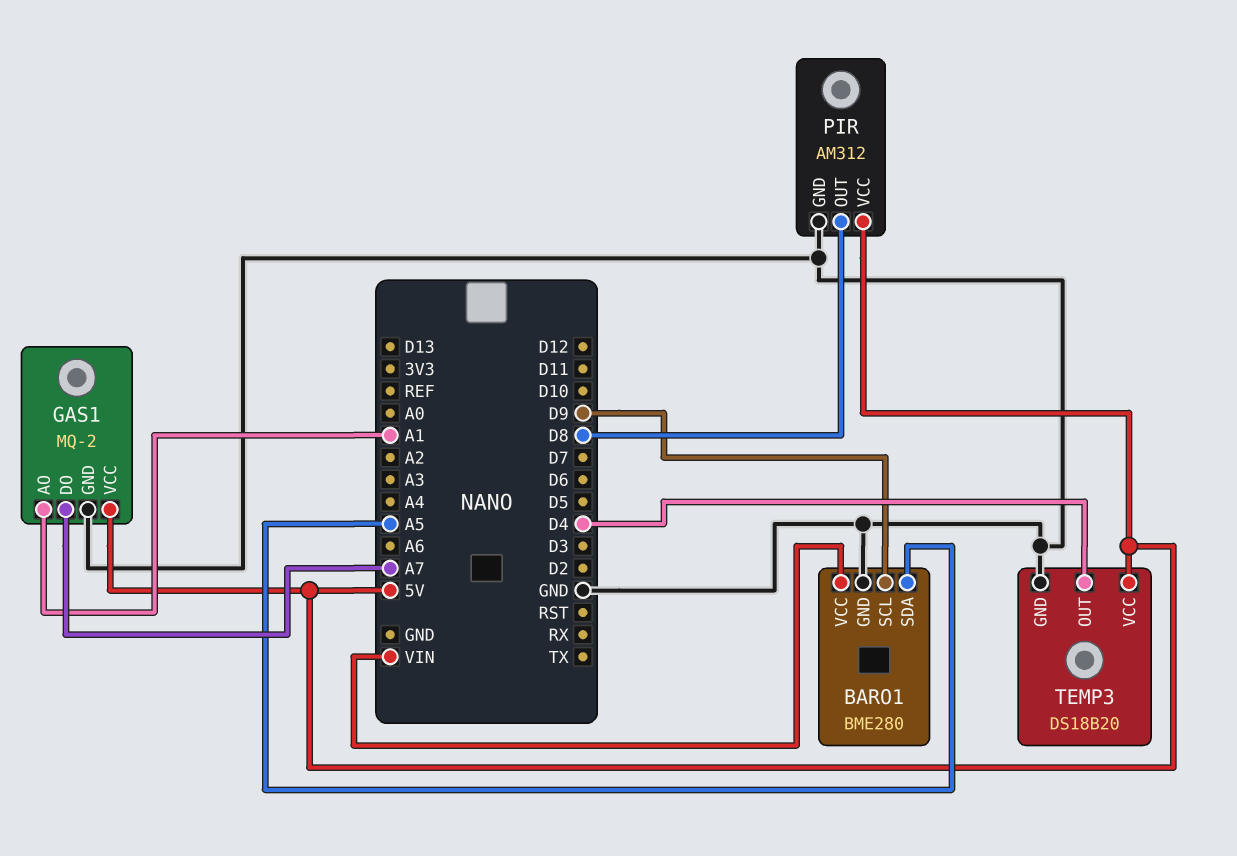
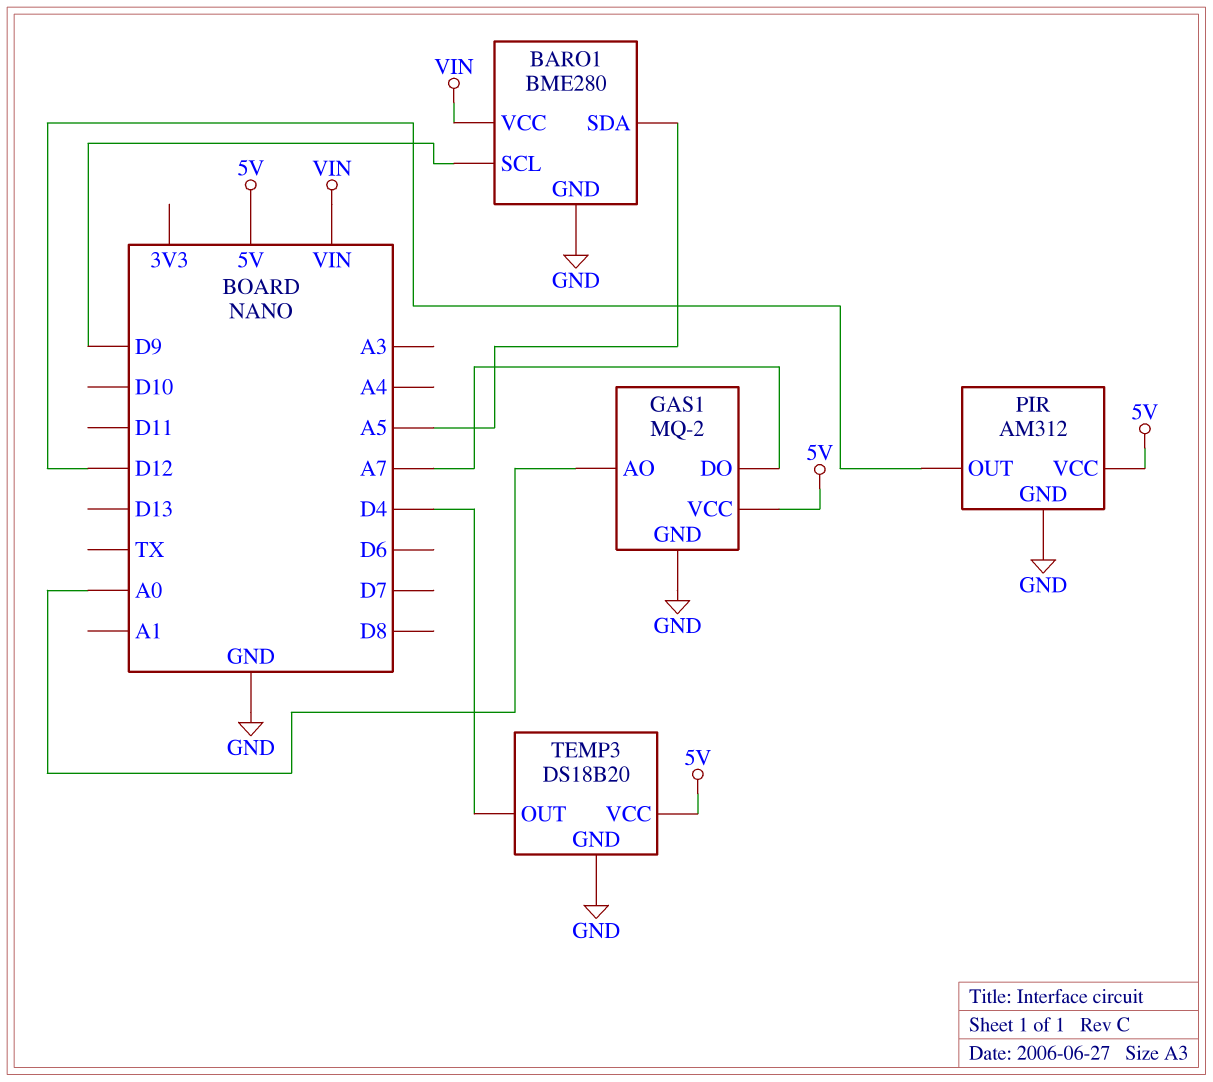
GAS1 pin AO: A1 -> A0
PIR pin OUT: D8 -> D12

